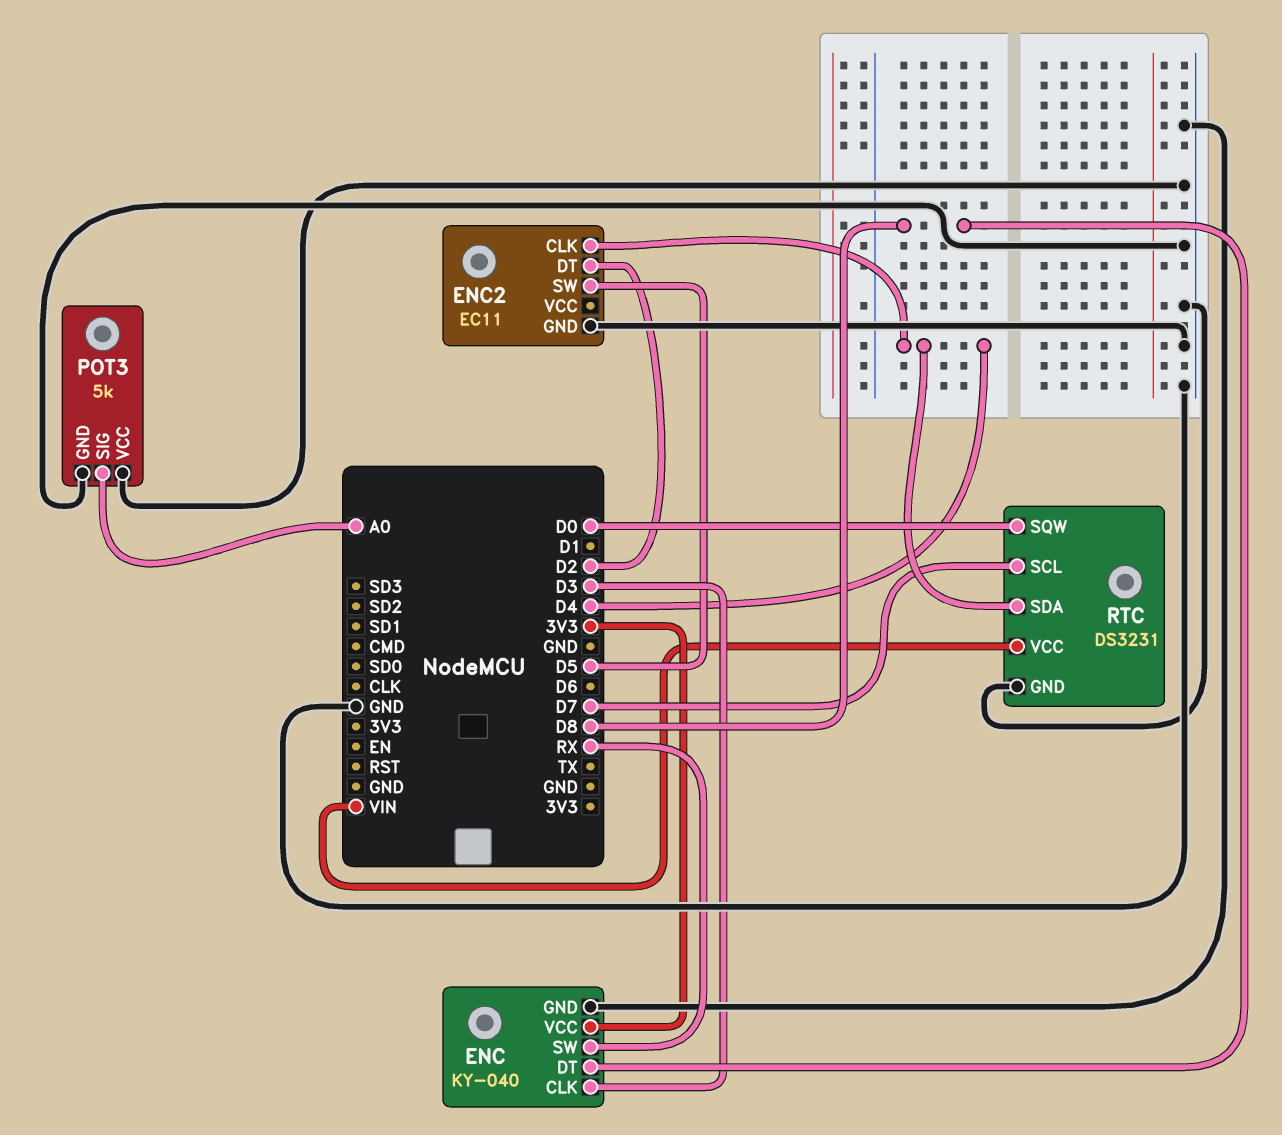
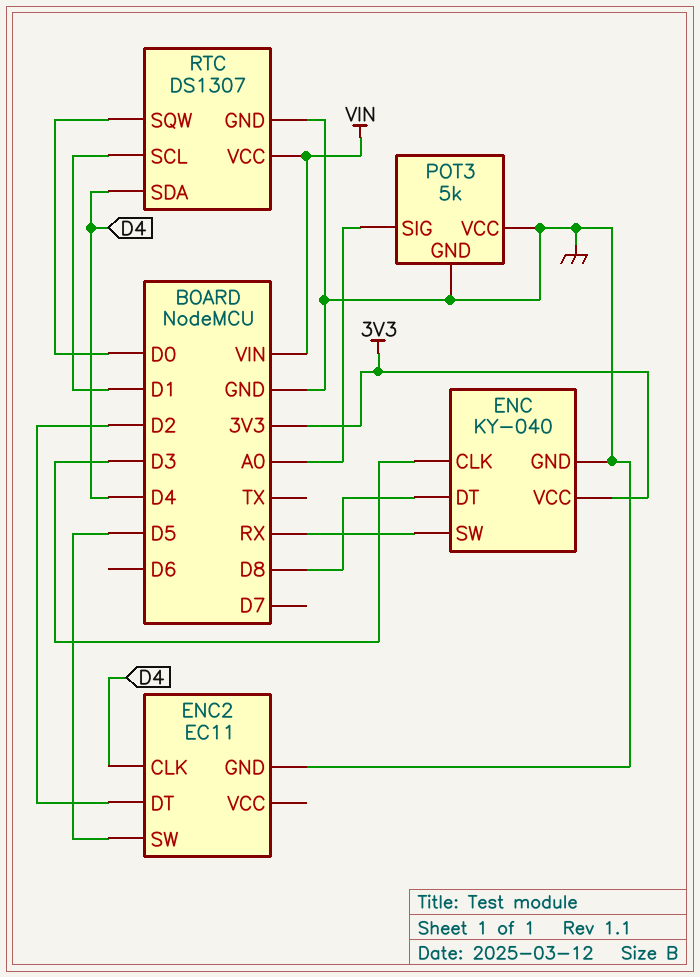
RTC: DS3231 -> DS1307
RTC pin SCL: D7 -> D1

